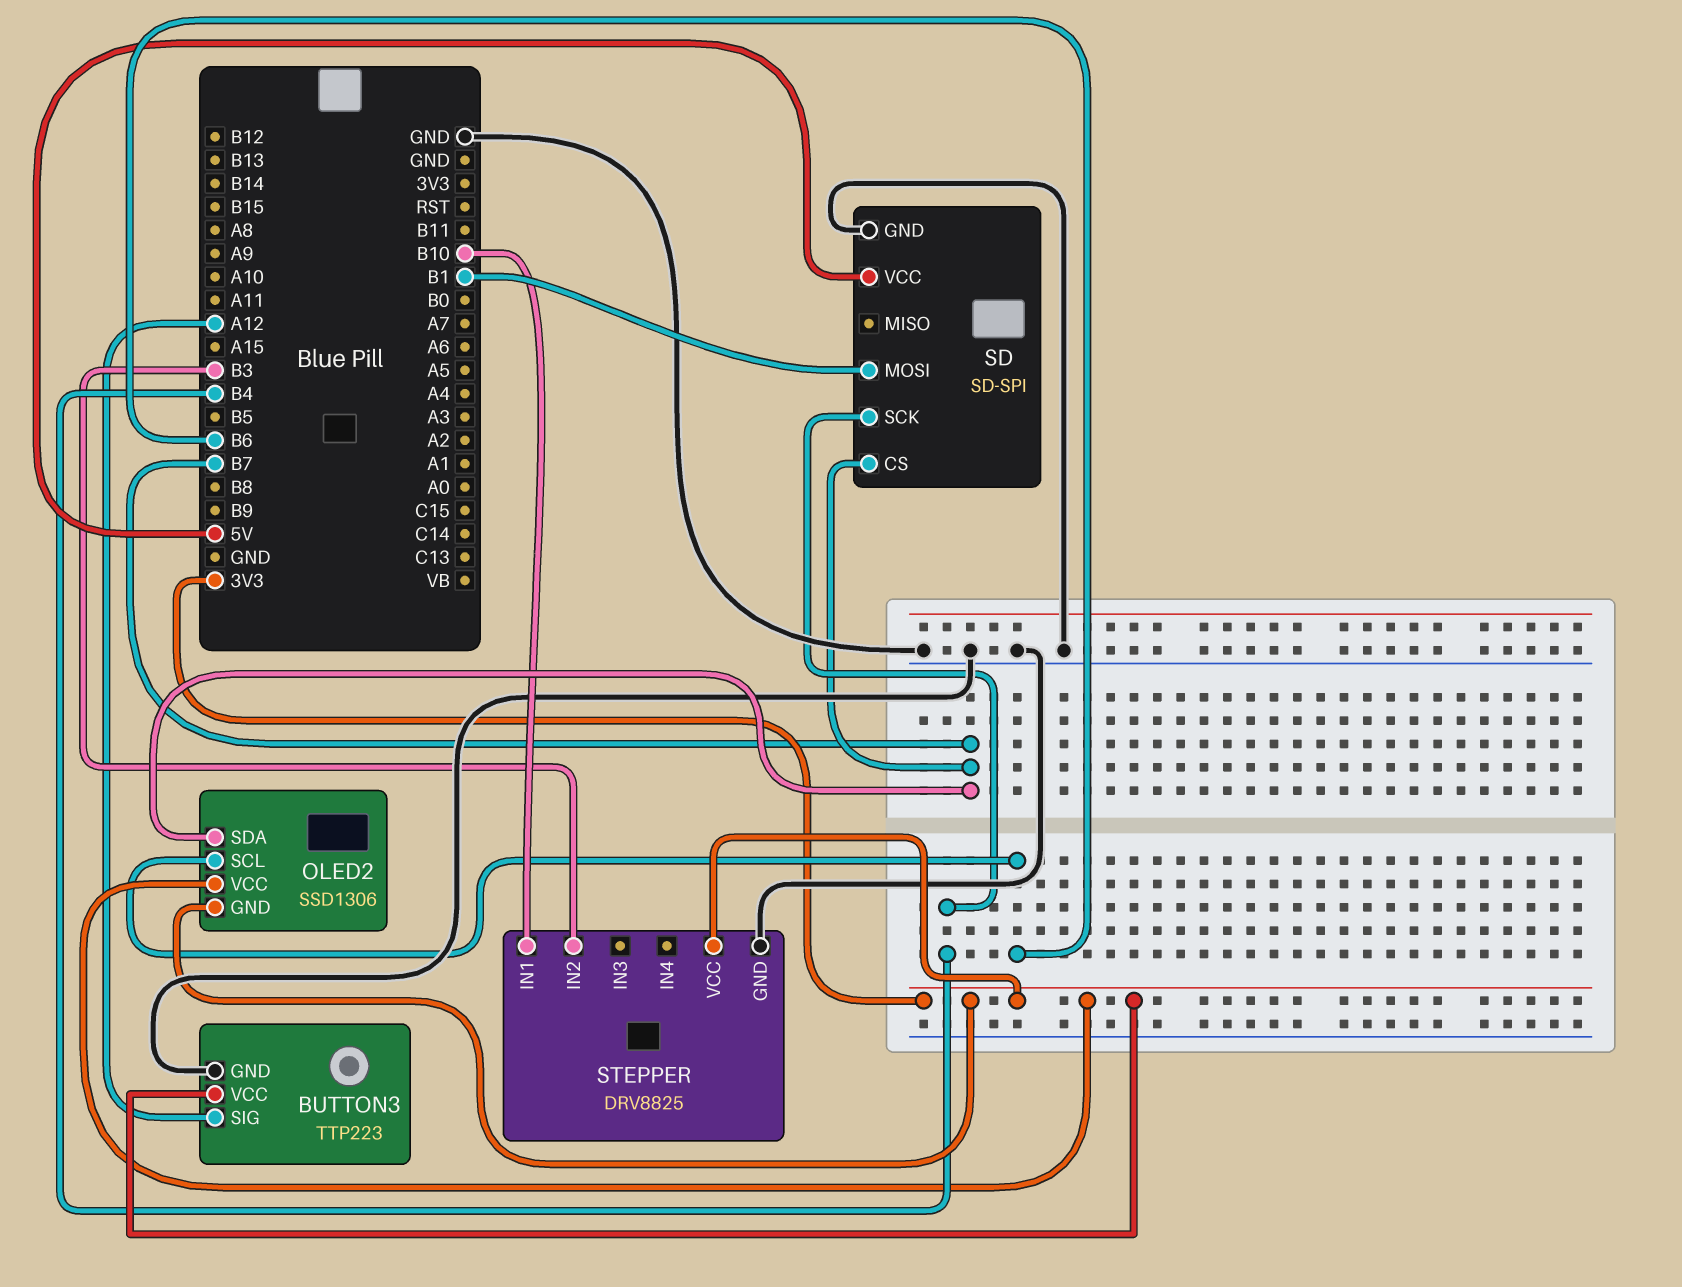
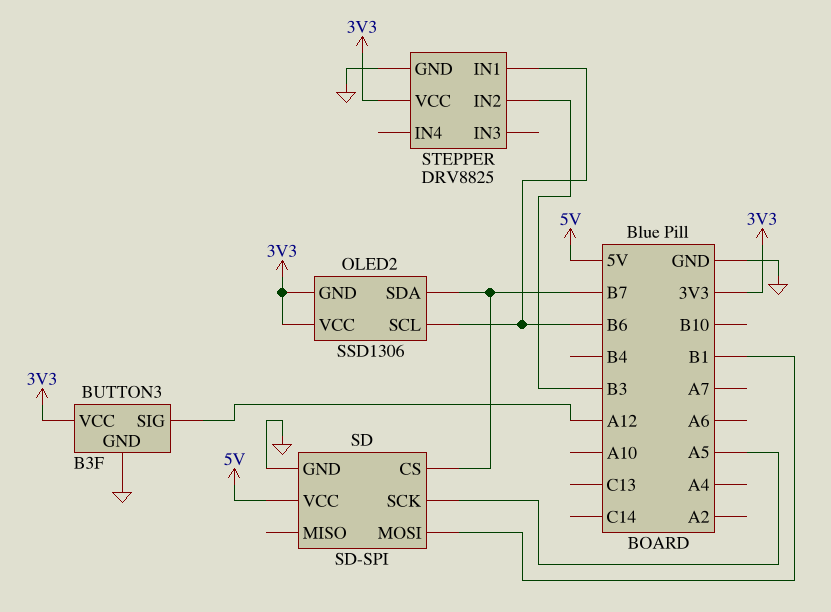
BUTTON3: TTP223 -> B3F
SD pin SCK: B4 -> A5
STEPPER pin IN1: B10 -> B6

